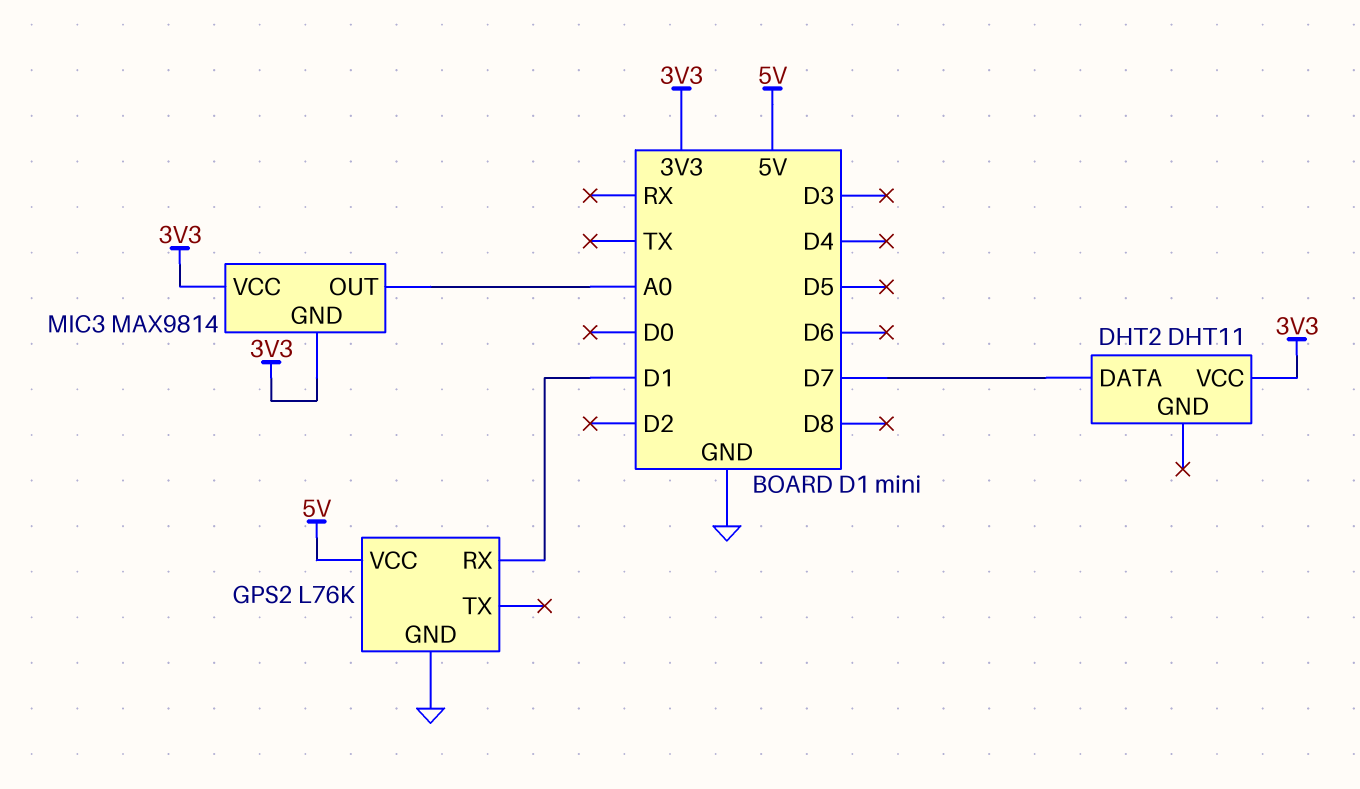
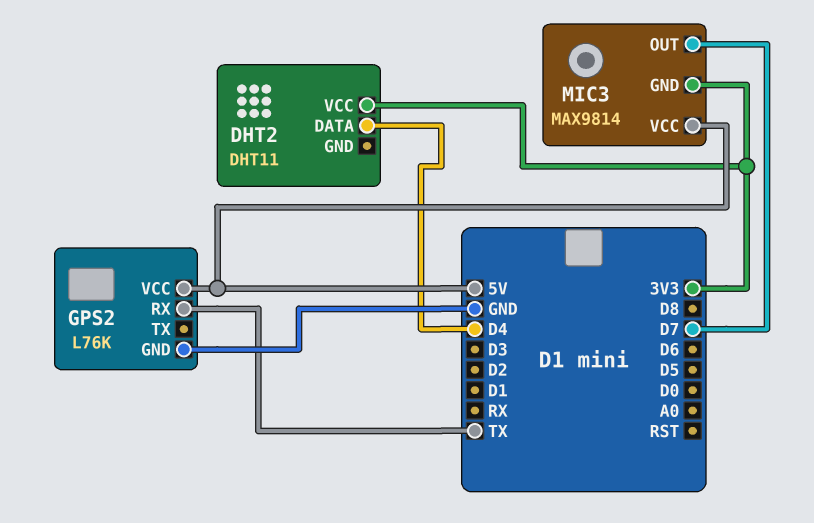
DHT2 pin DATA: D7 -> D4
GPS2 pin RX: D1 -> TX
MIC3 pin OUT: A0 -> D7
MIC3 pin VCC: 3V3 -> 5V

